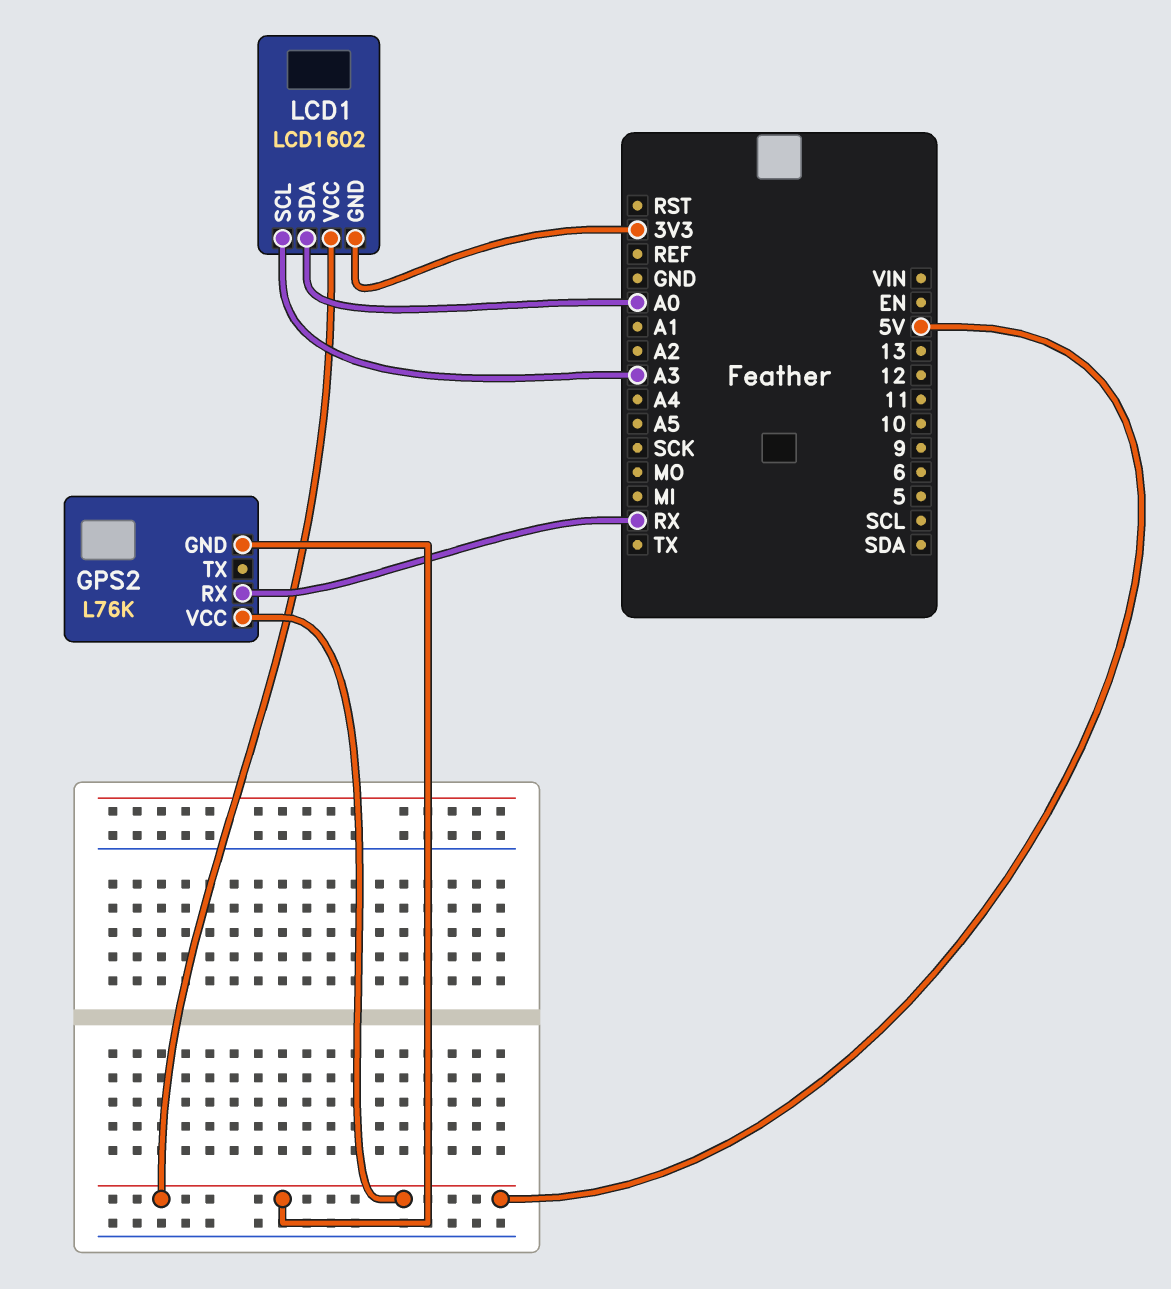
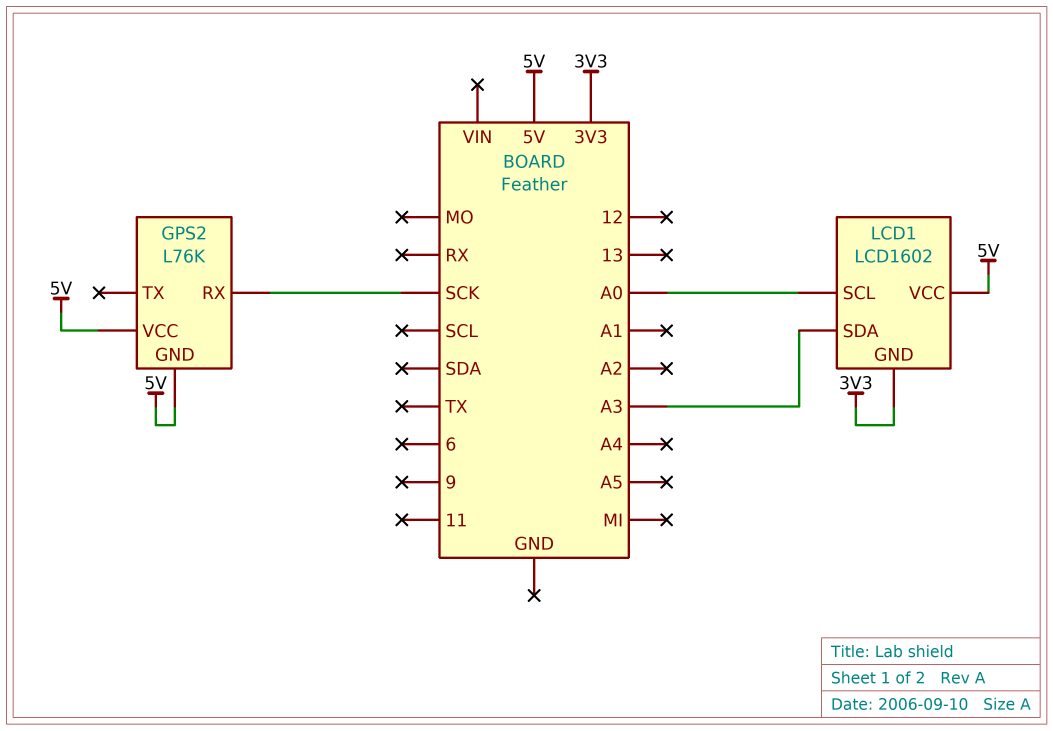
GPS2 pin RX: RX -> SCK
LCD1 pin SCL: A3 -> A0
LCD1 pin SDA: A0 -> A3

